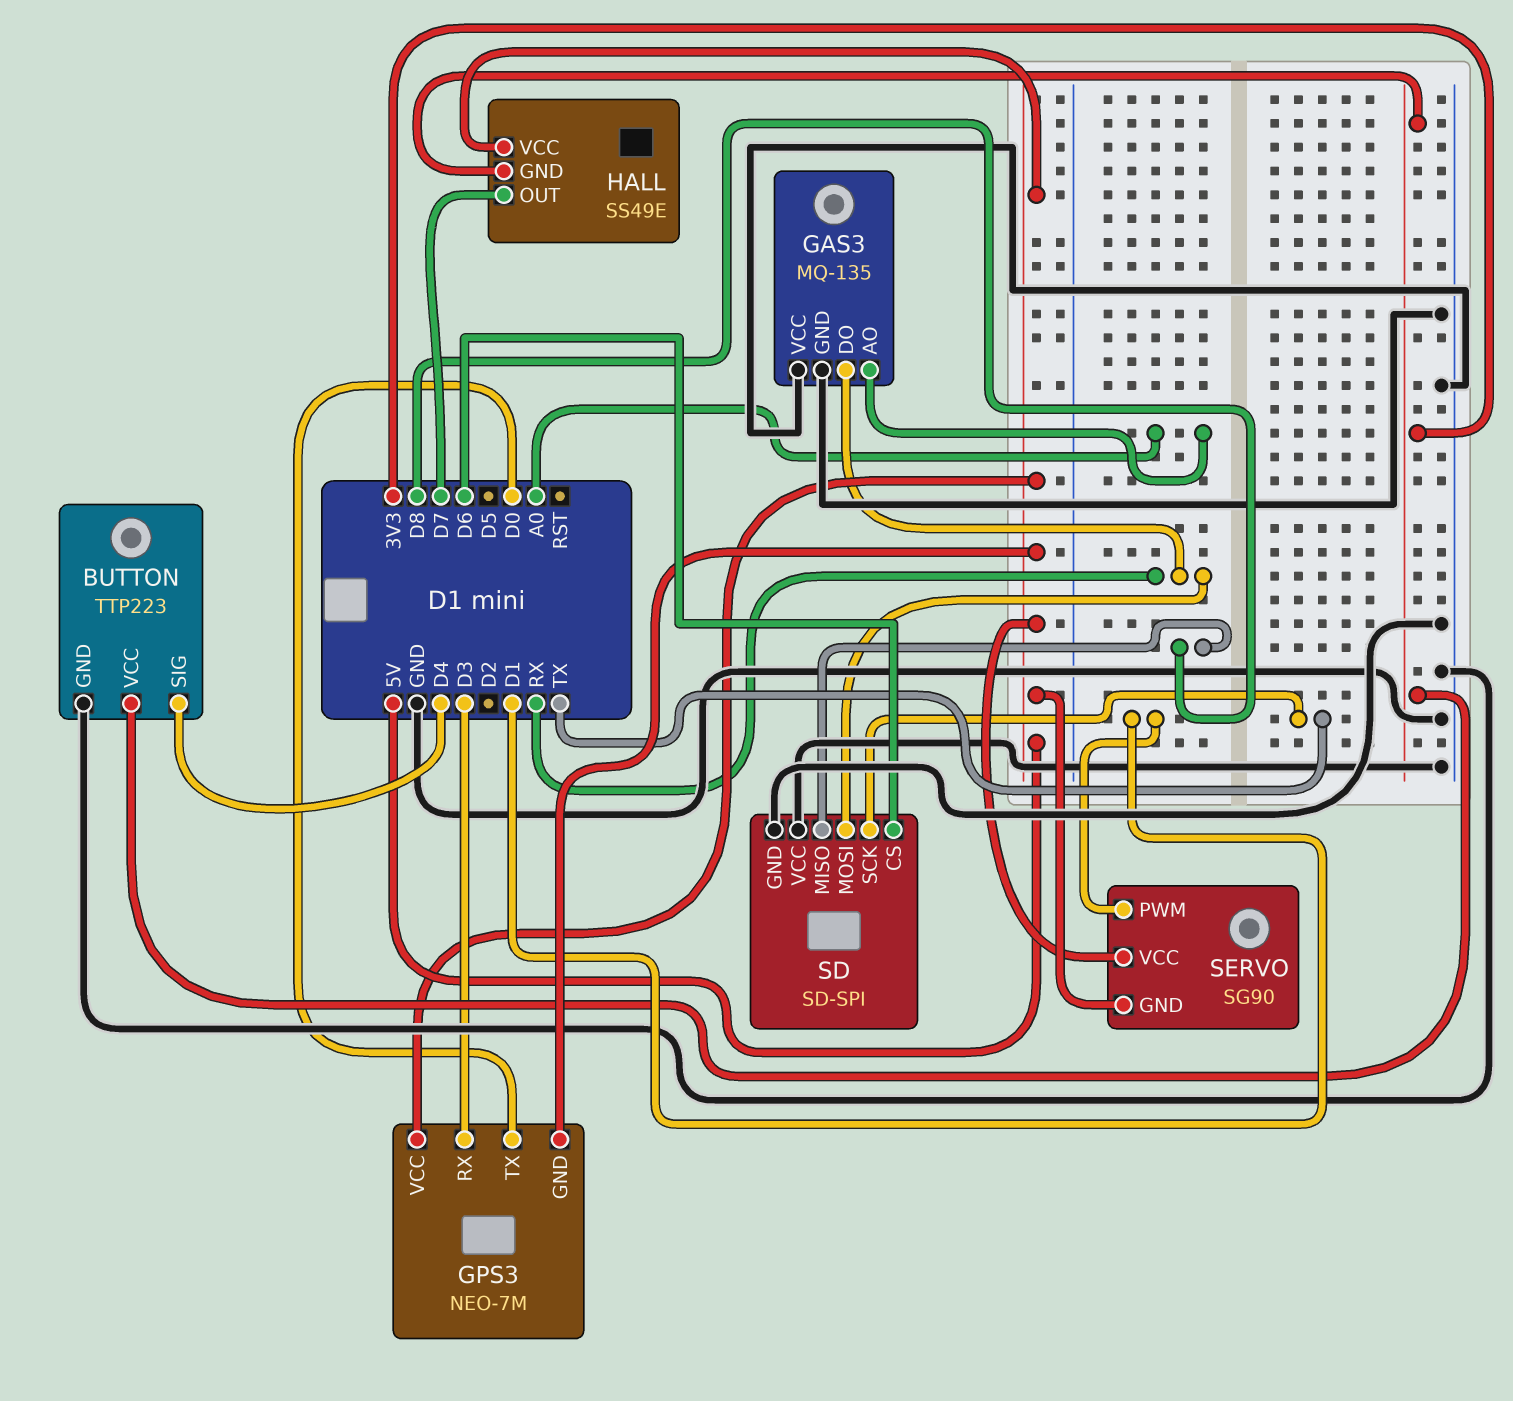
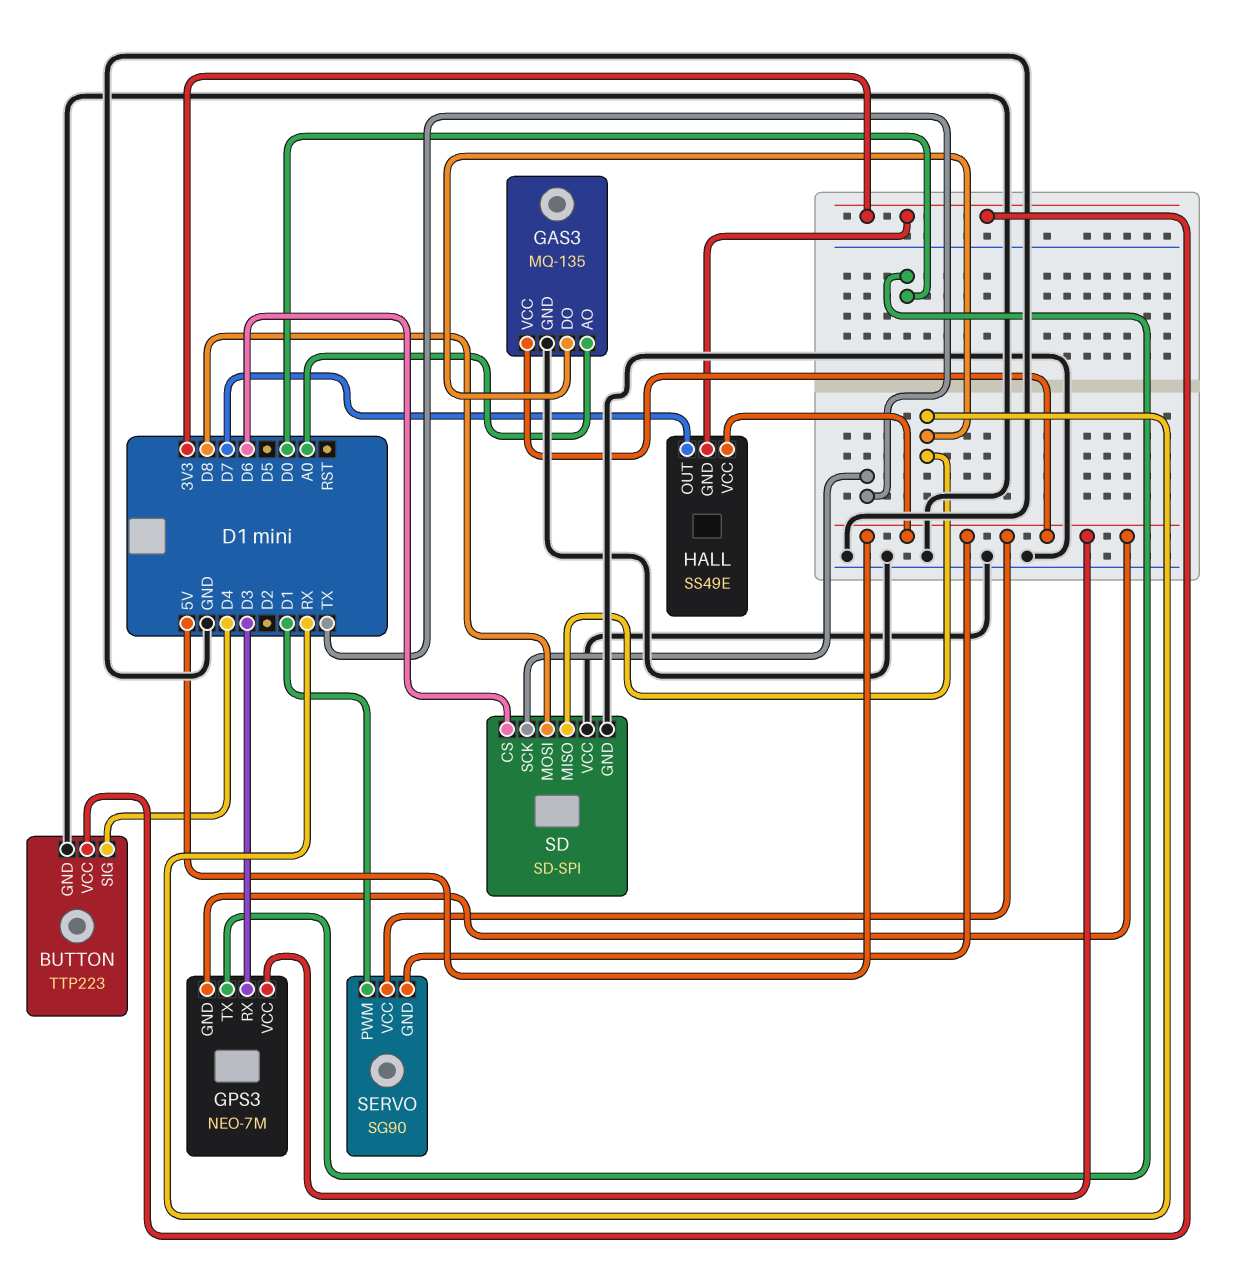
GAS3 pin VCC: GND -> 5V
SD pin MISO: D8 -> RX
SD pin MOSI: RX -> D8

